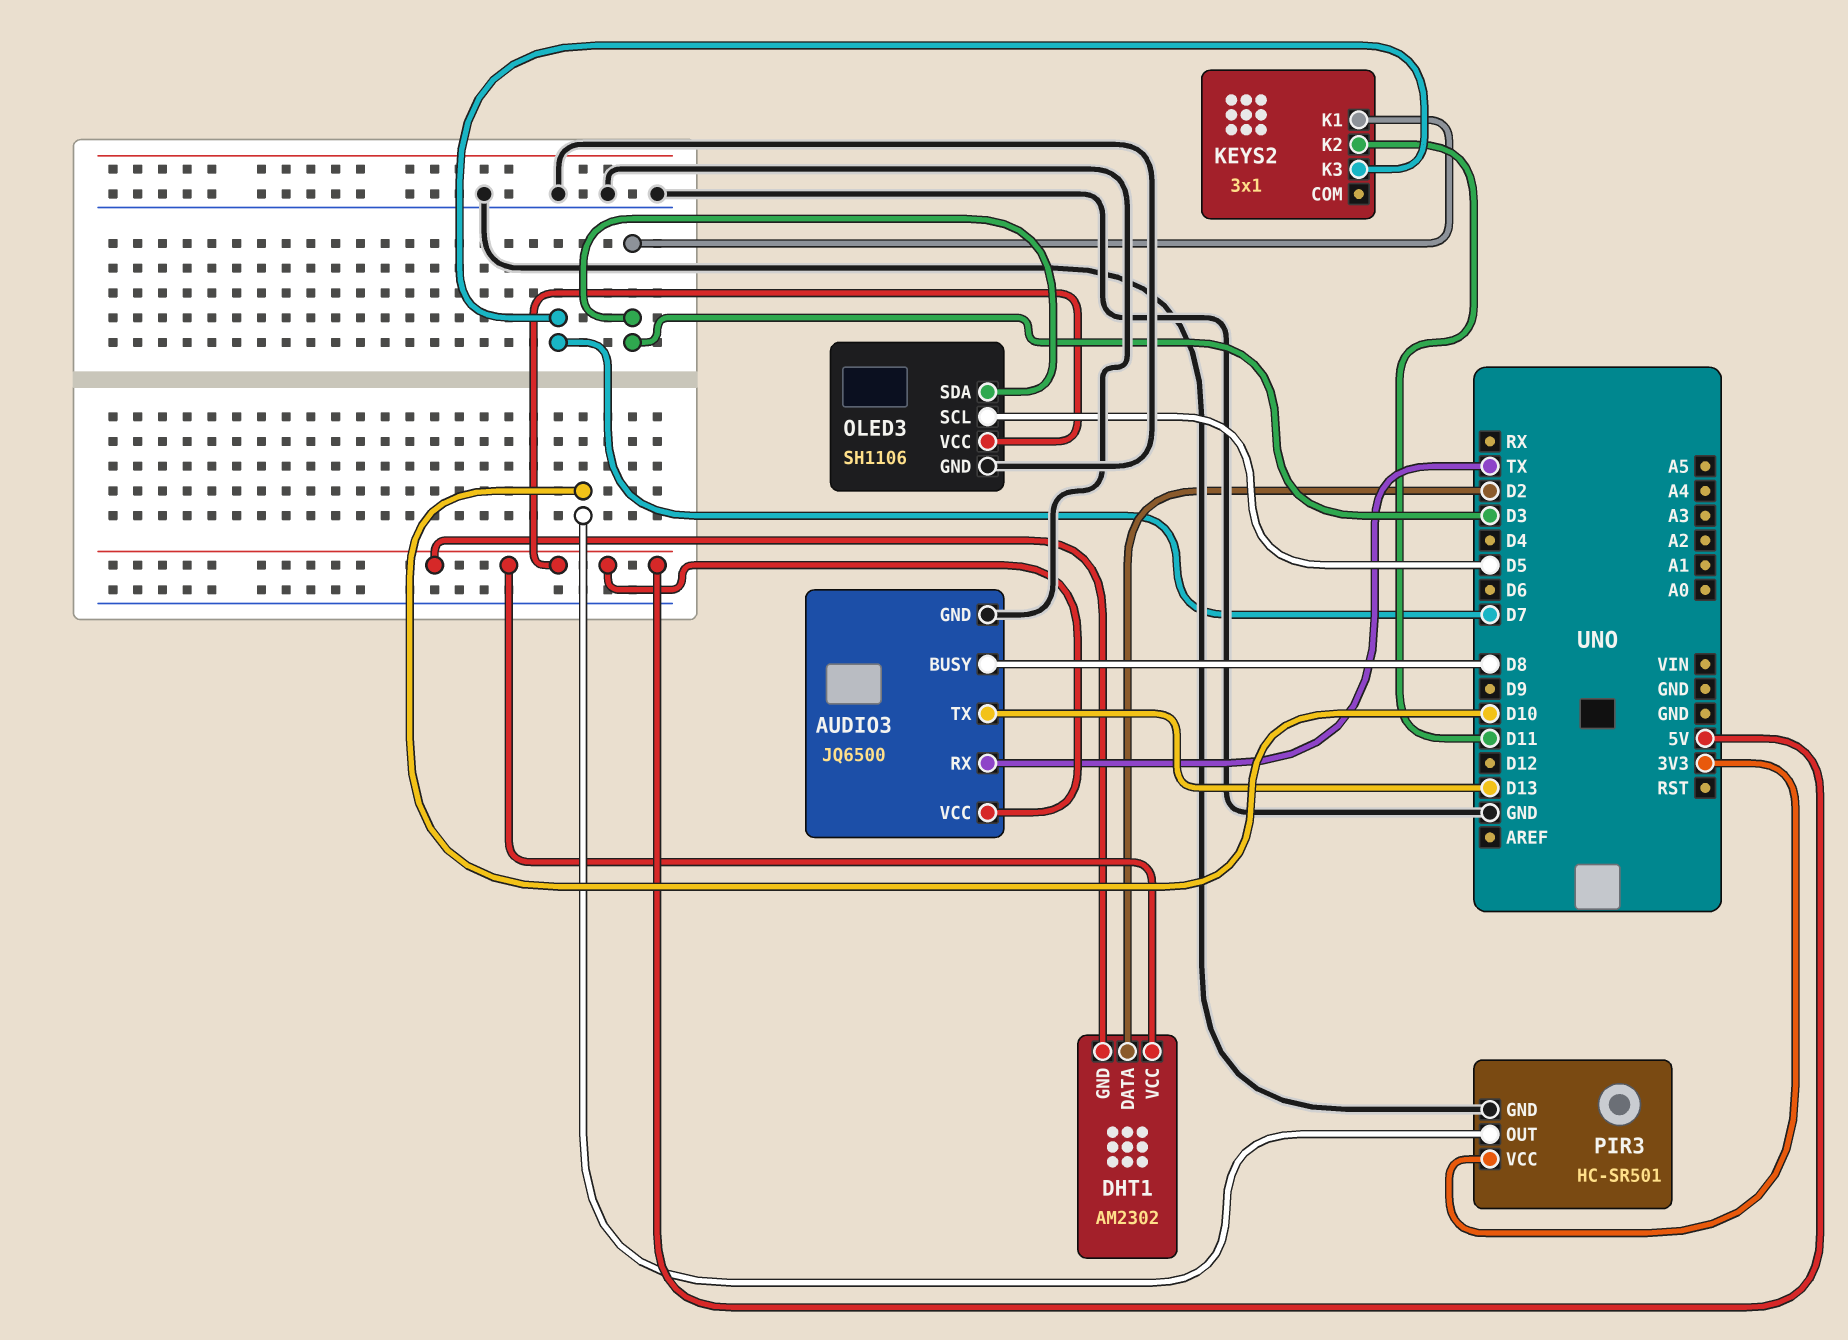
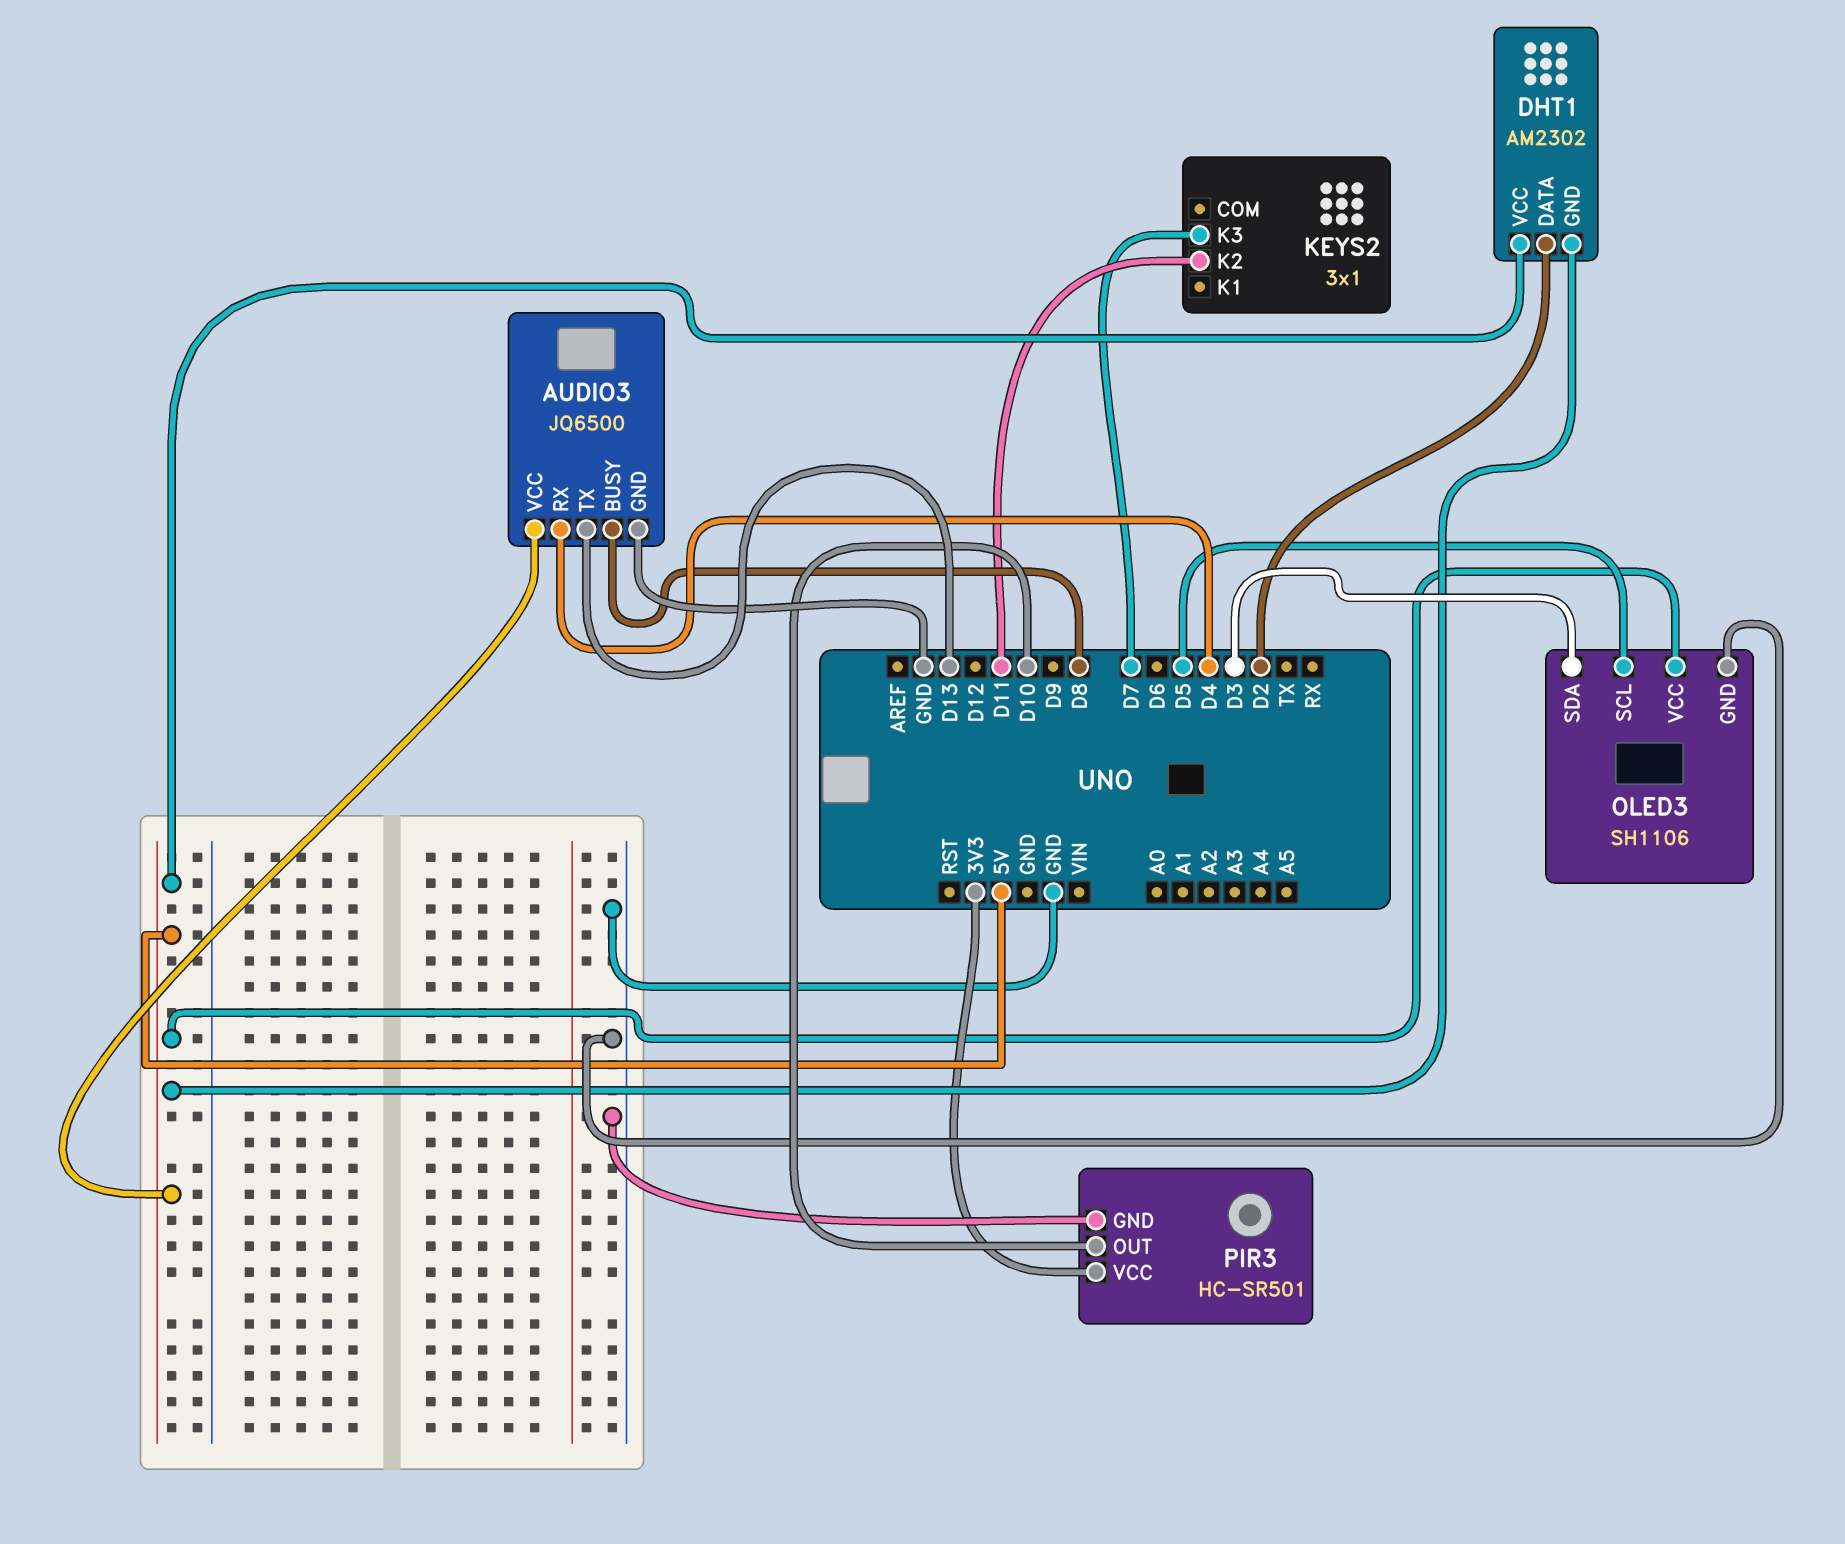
AUDIO3 pin RX: TX -> D4
KEYS2 pin K1: D3 -> none

